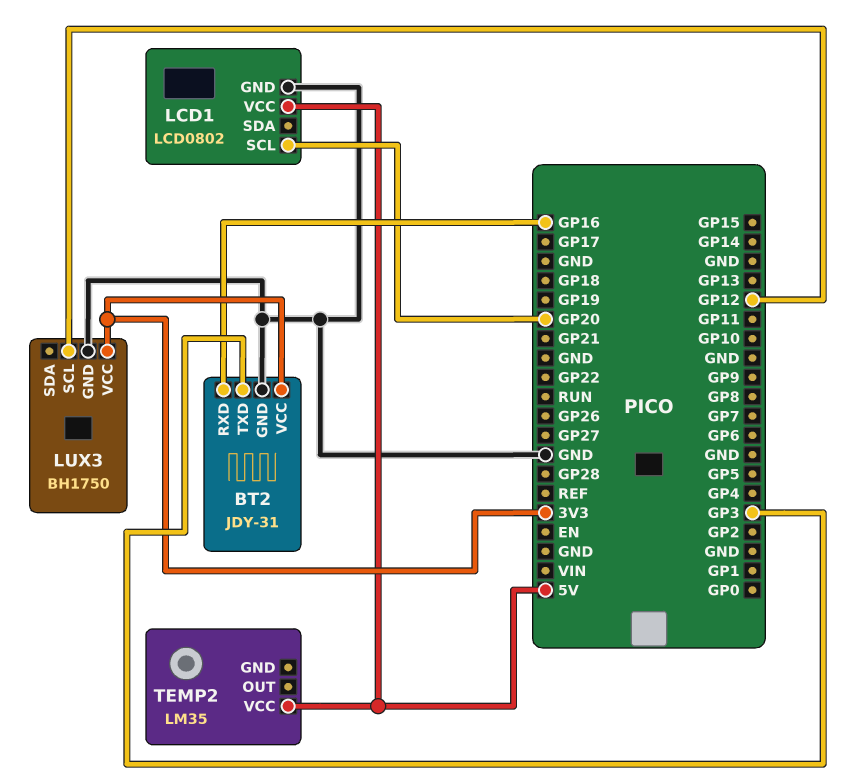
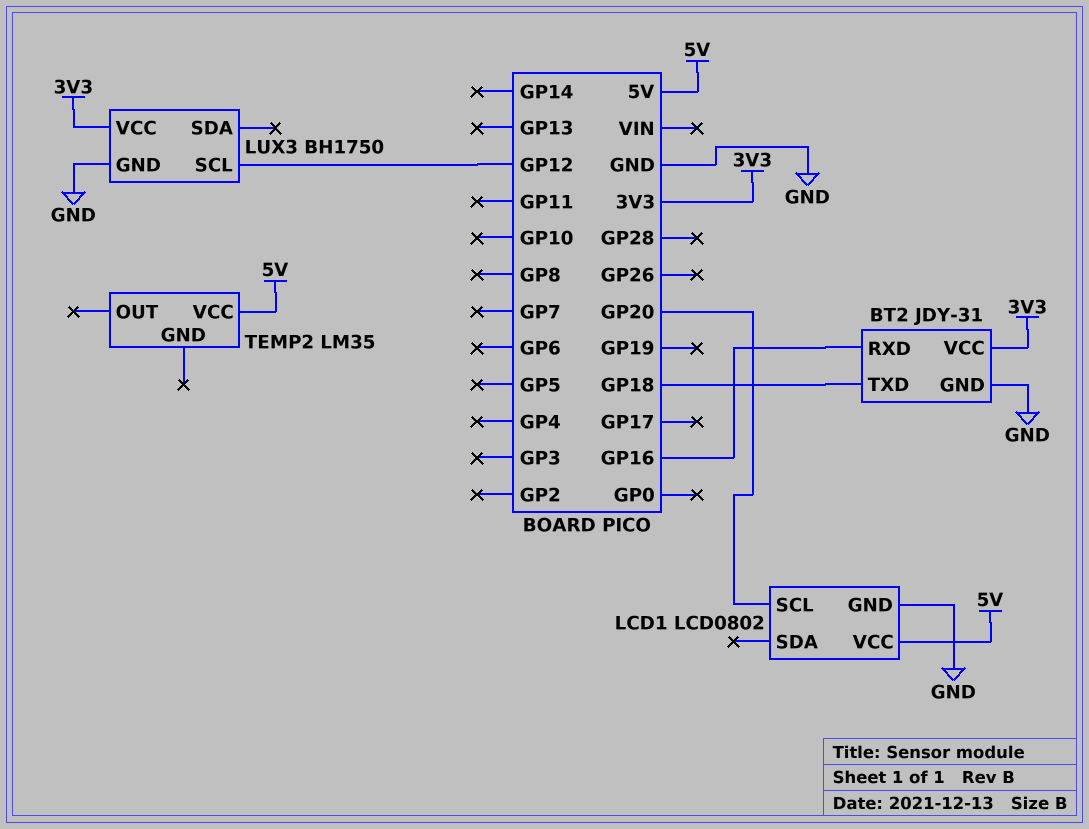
BT2 pin TXD: GP3 -> GP18

